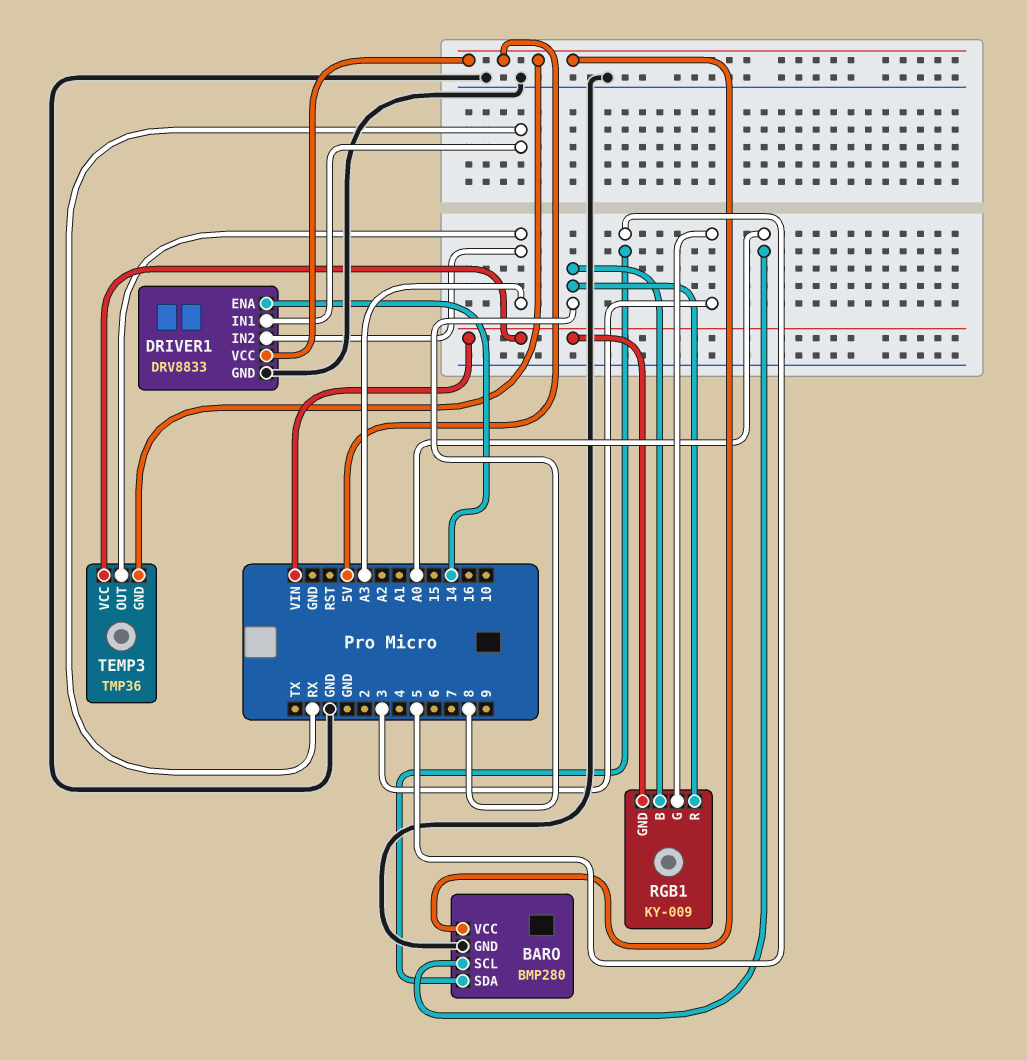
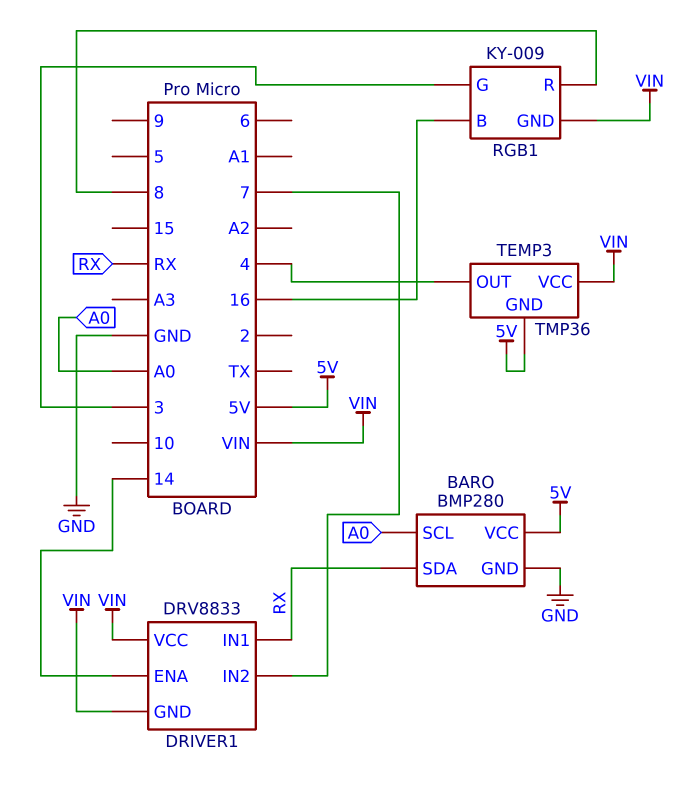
BARO pin SDA: 5 -> RX
DRIVER1 pin GND: GND -> VIN
DRIVER1 pin IN2: A3 -> 7
DRIVER1 pin VCC: 5V -> VIN
RGB1 pin B: 8 -> 16
TEMP3 pin OUT: A3 -> 4

